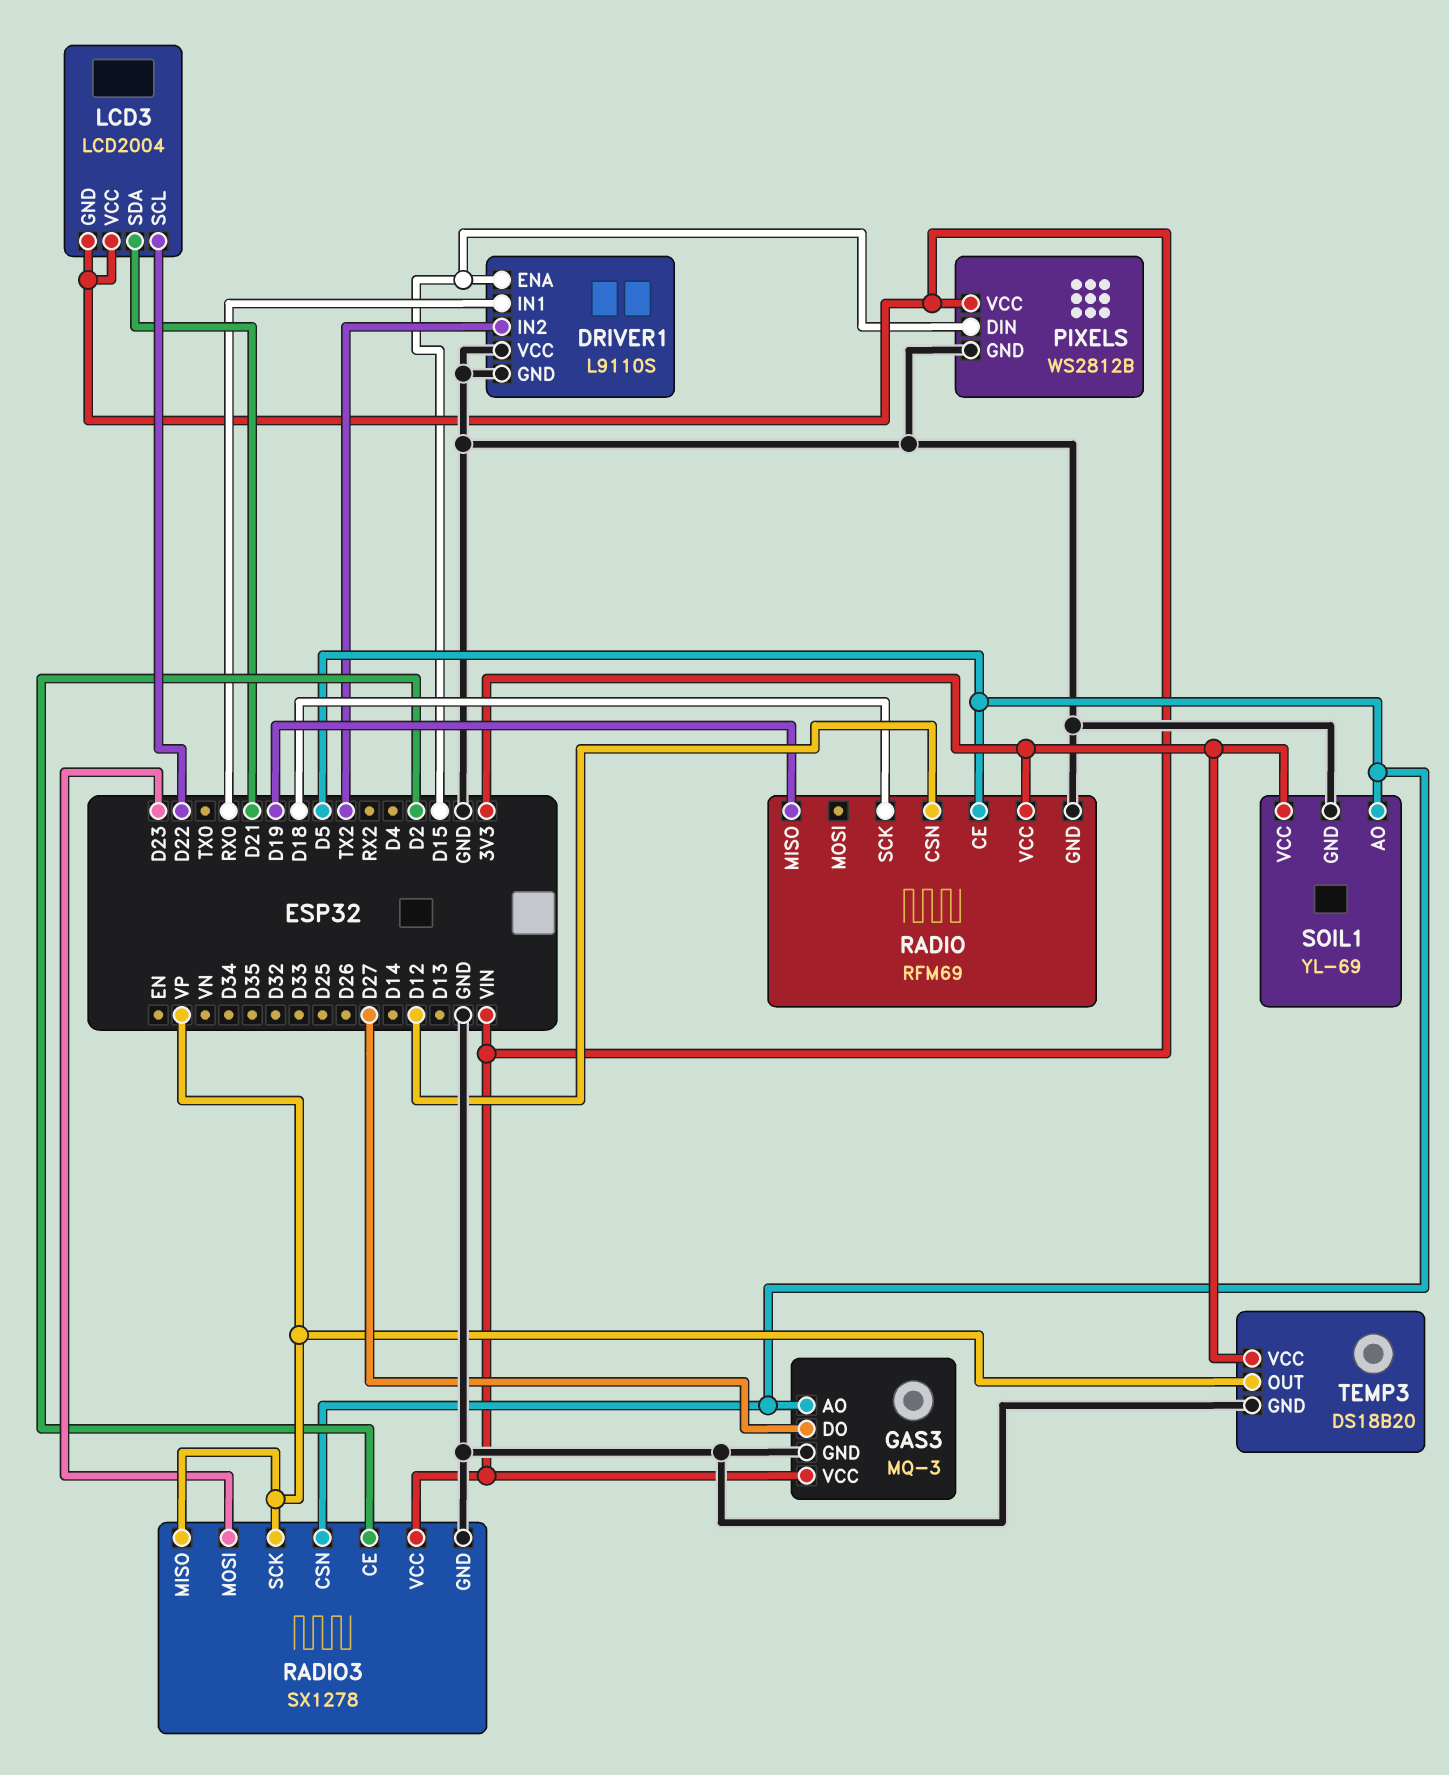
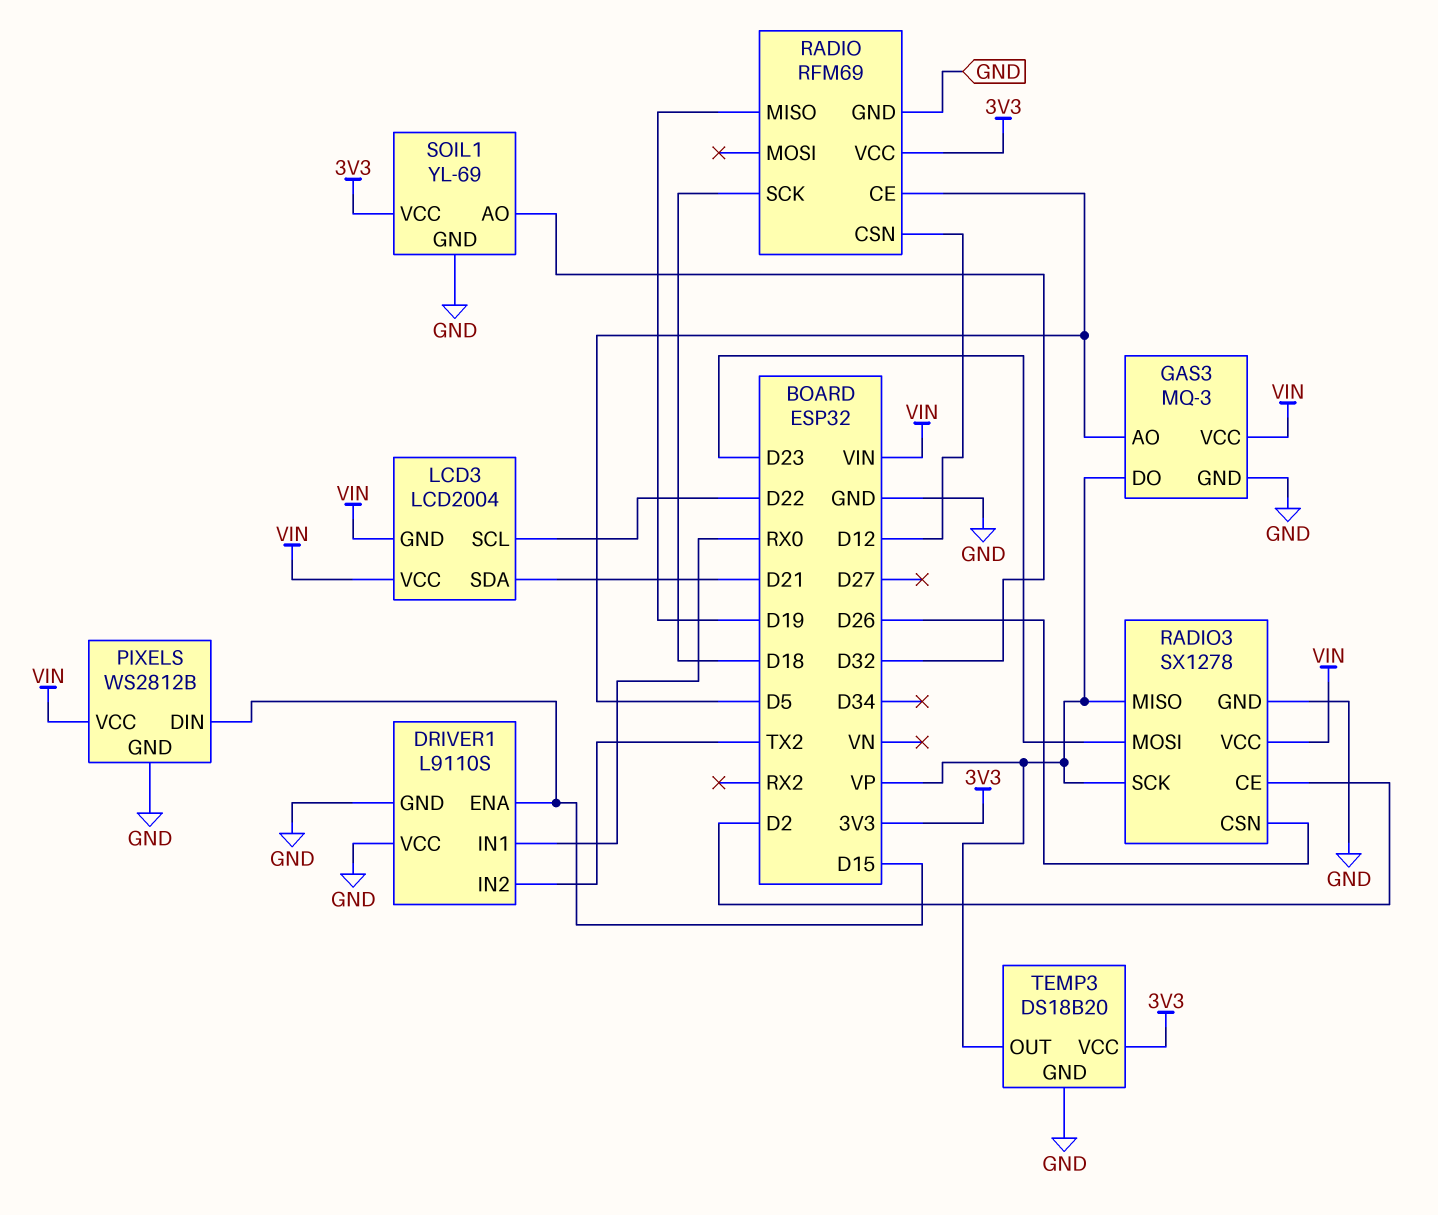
GAS3 pin DO: D27 -> VP
RADIO3 pin CSN: D5 -> D26
SOIL1 pin AO: D5 -> D32

